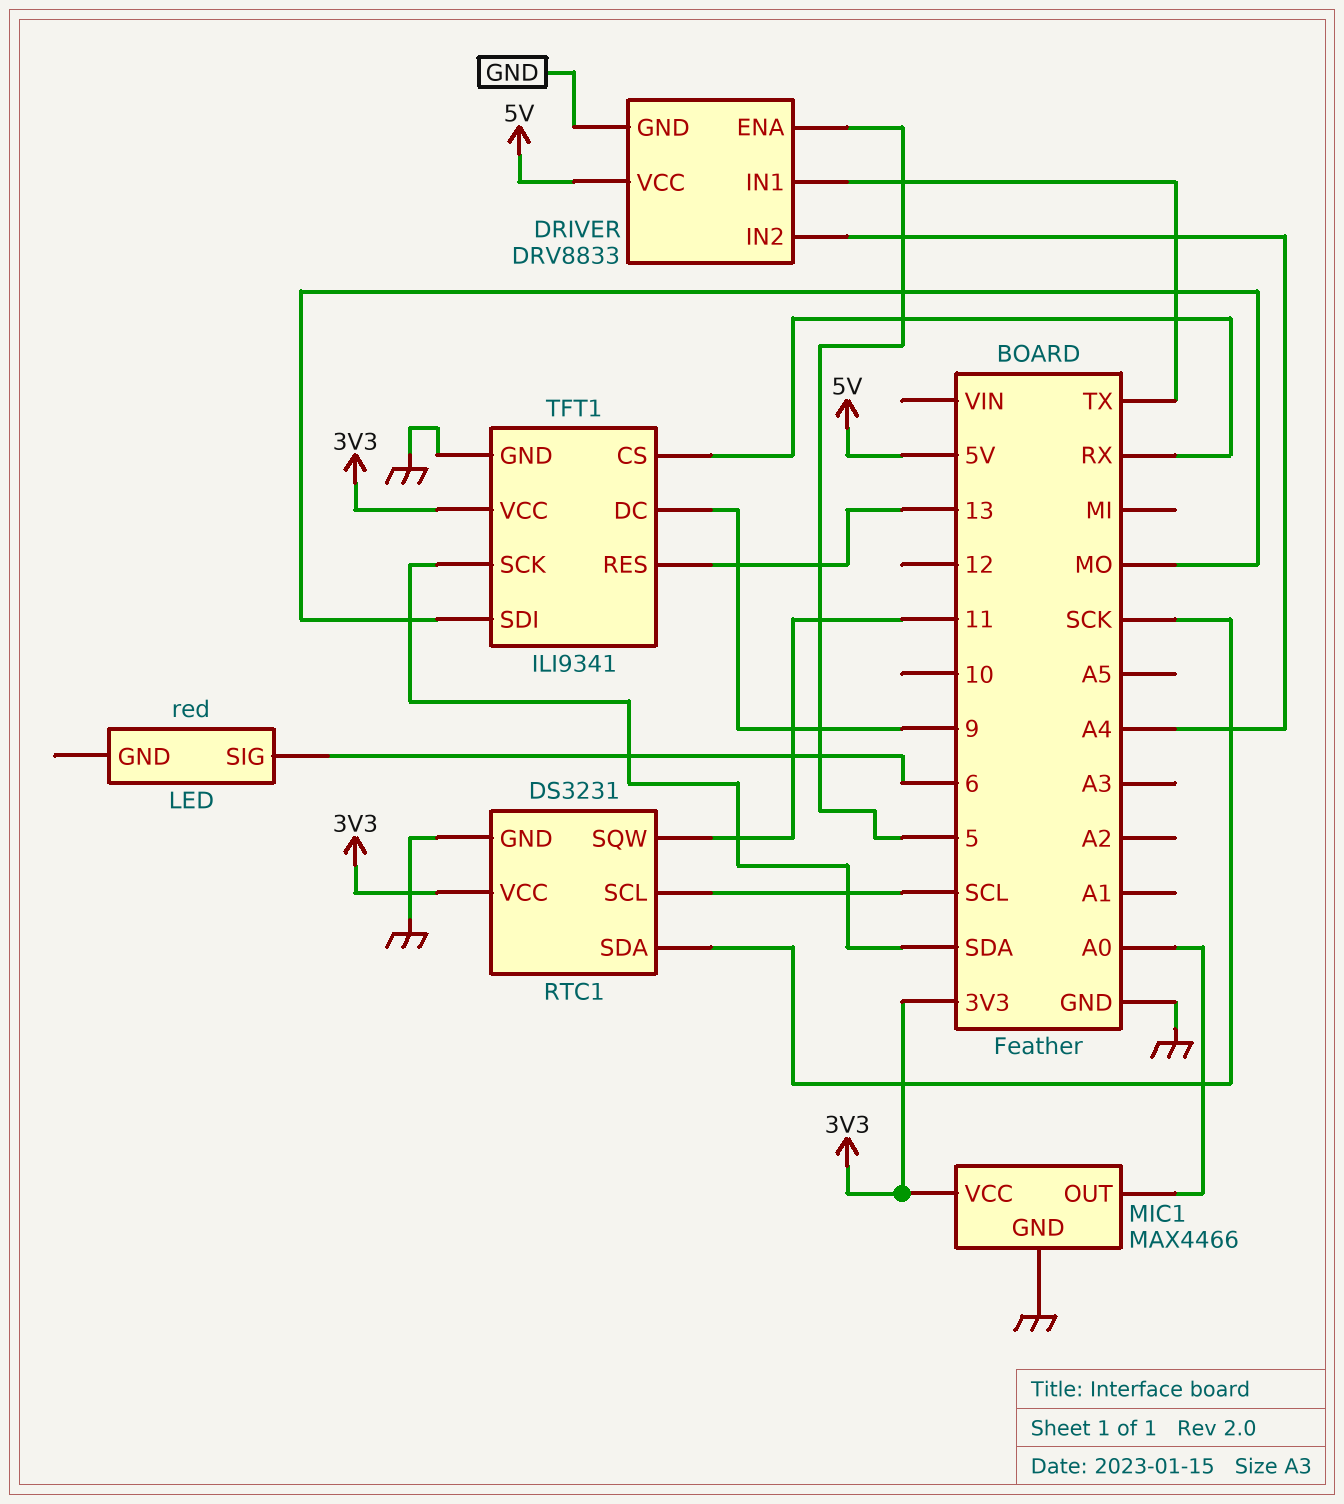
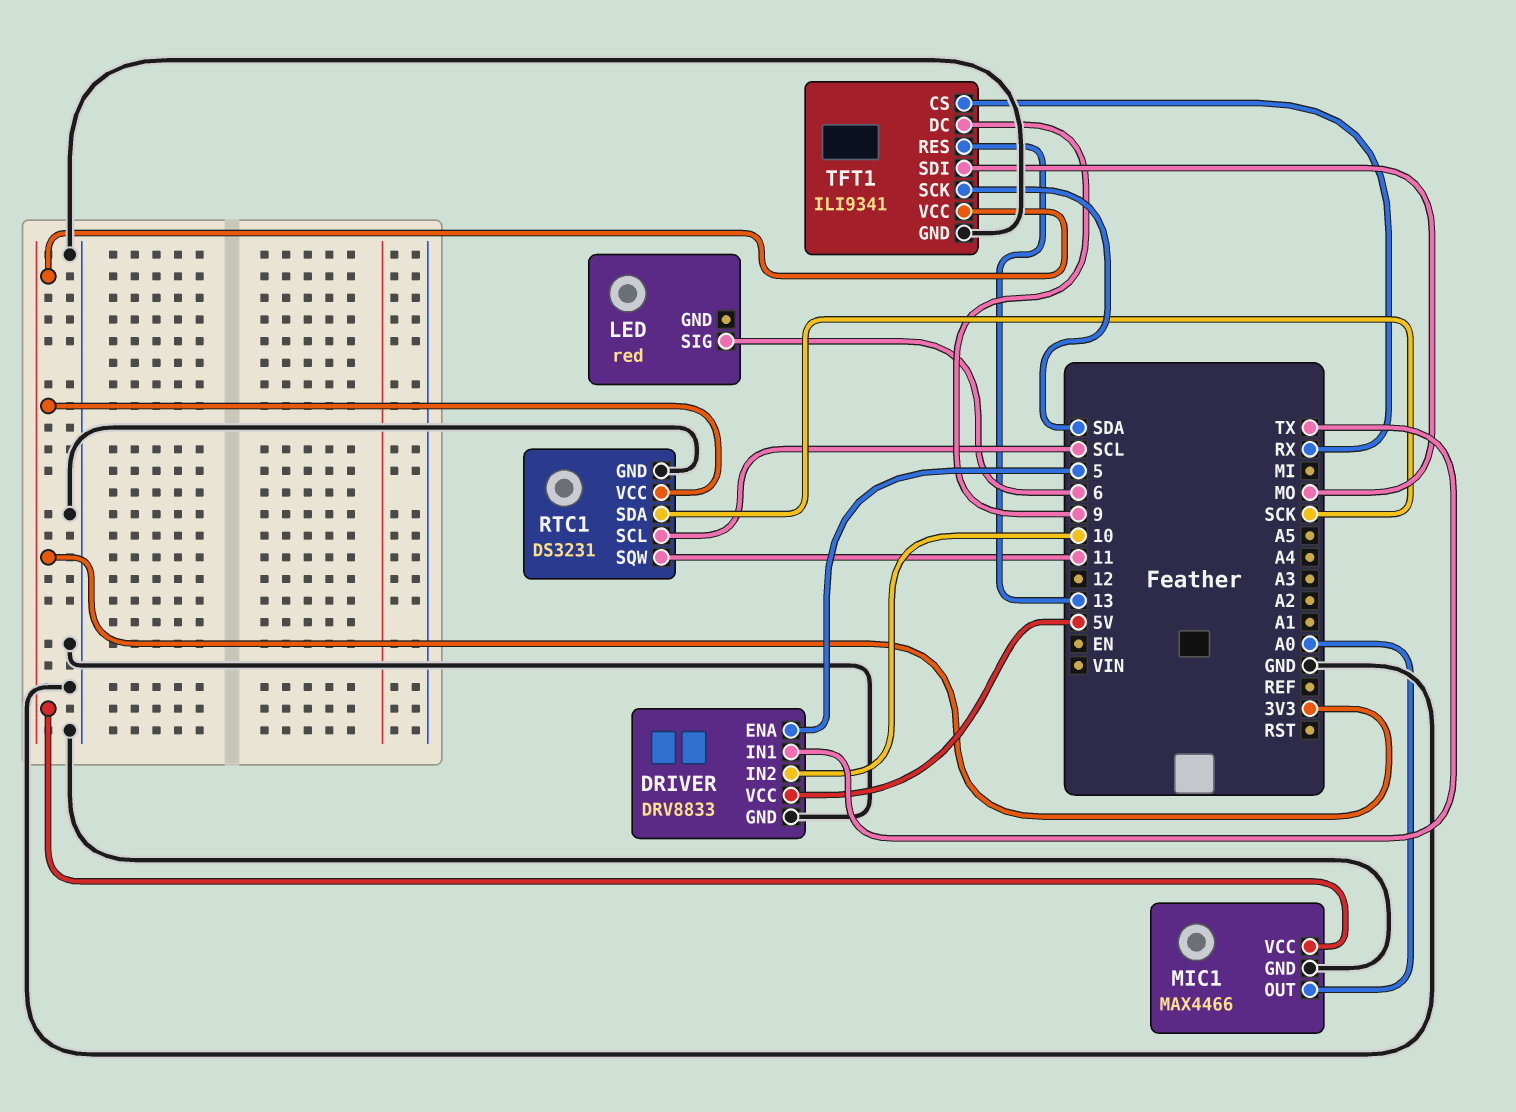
DRIVER pin IN2: A4 -> 10

